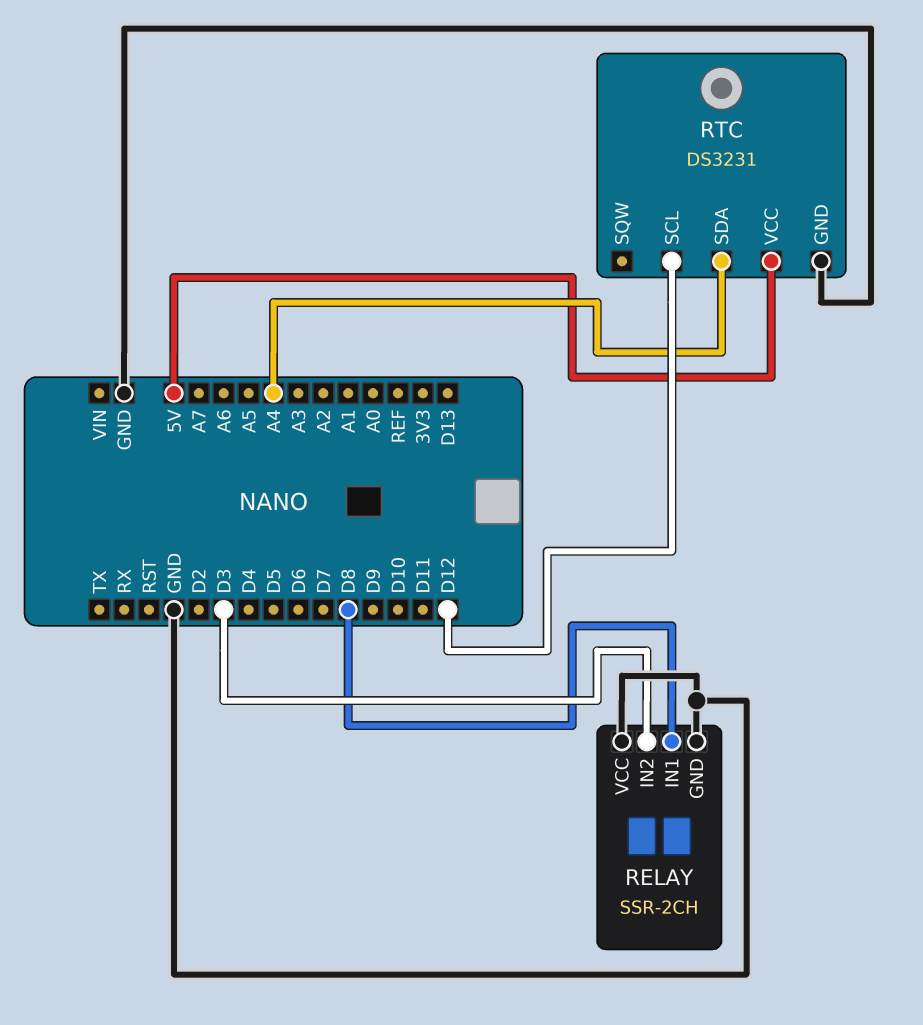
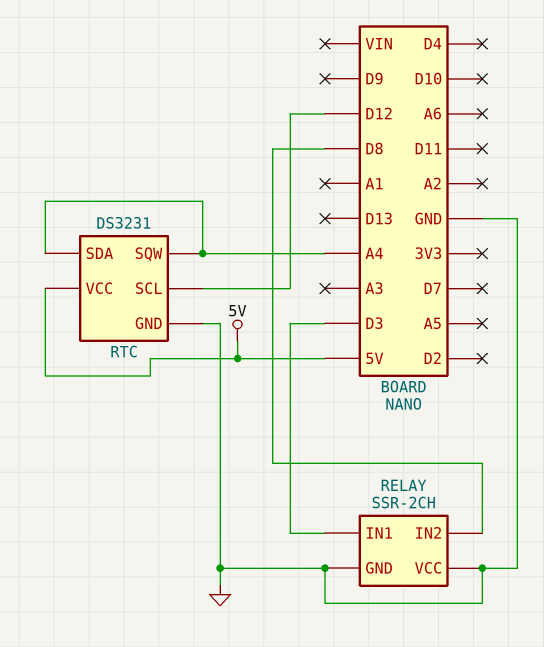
RELAY pin IN1: D8 -> D3
RELAY pin IN2: D3 -> D8
RTC pin SQW: none -> A4

